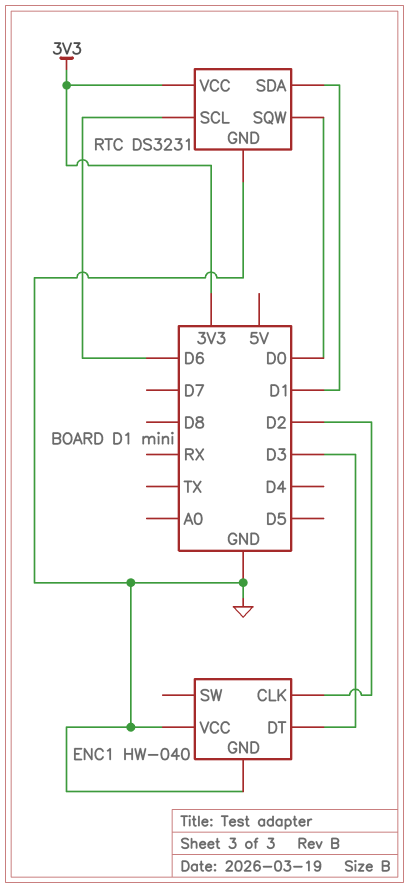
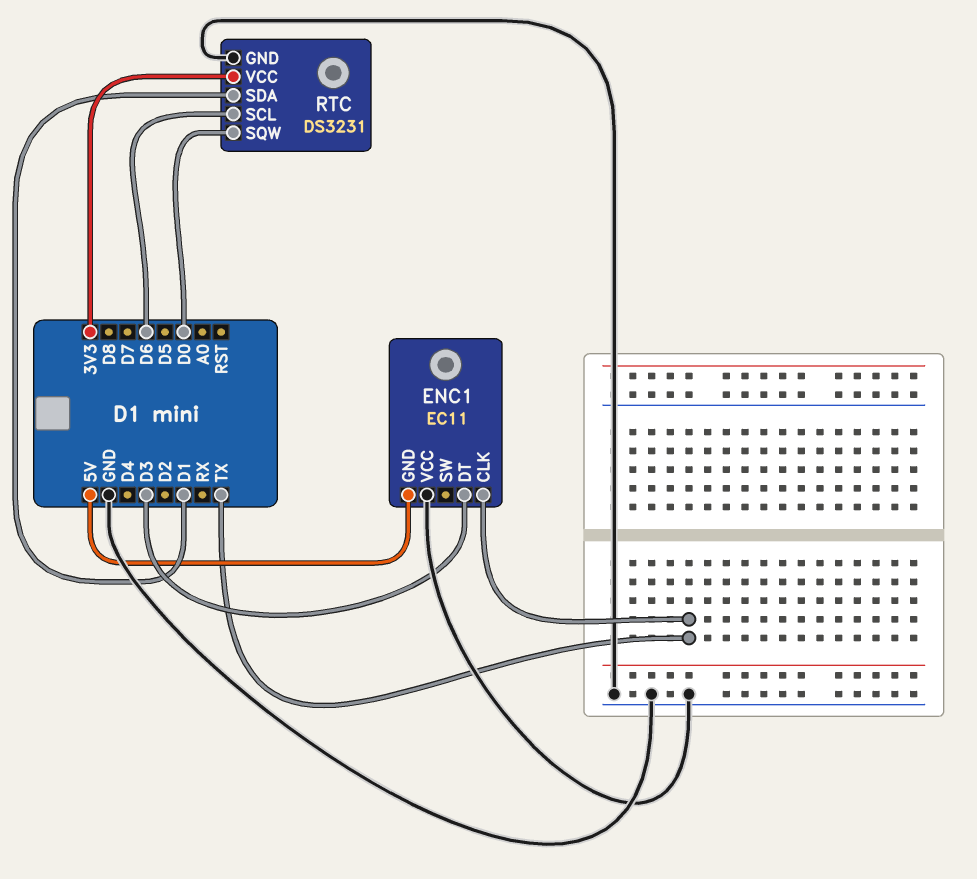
ENC1: HW-040 -> EC11
ENC1 pin CLK: D2 -> TX
ENC1 pin GND: GND -> 5V

